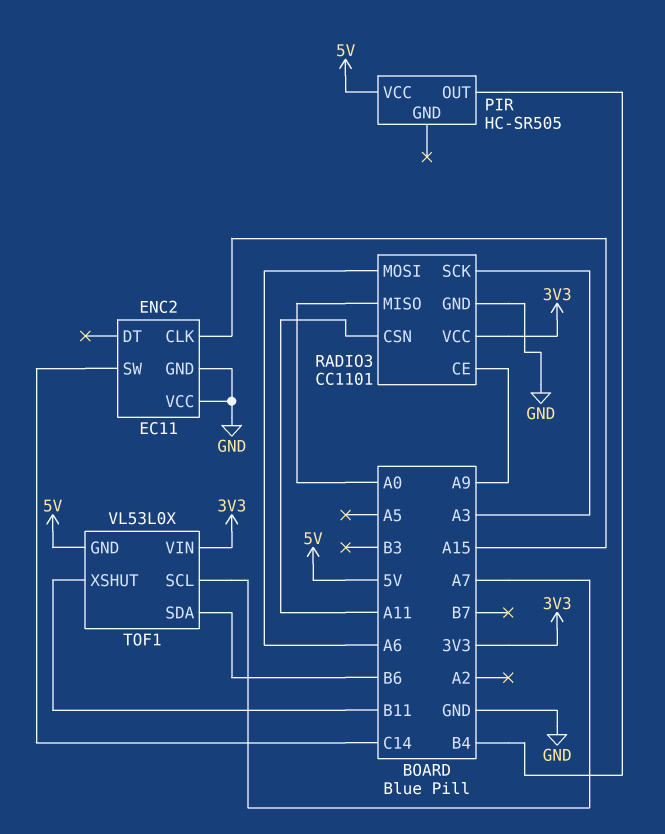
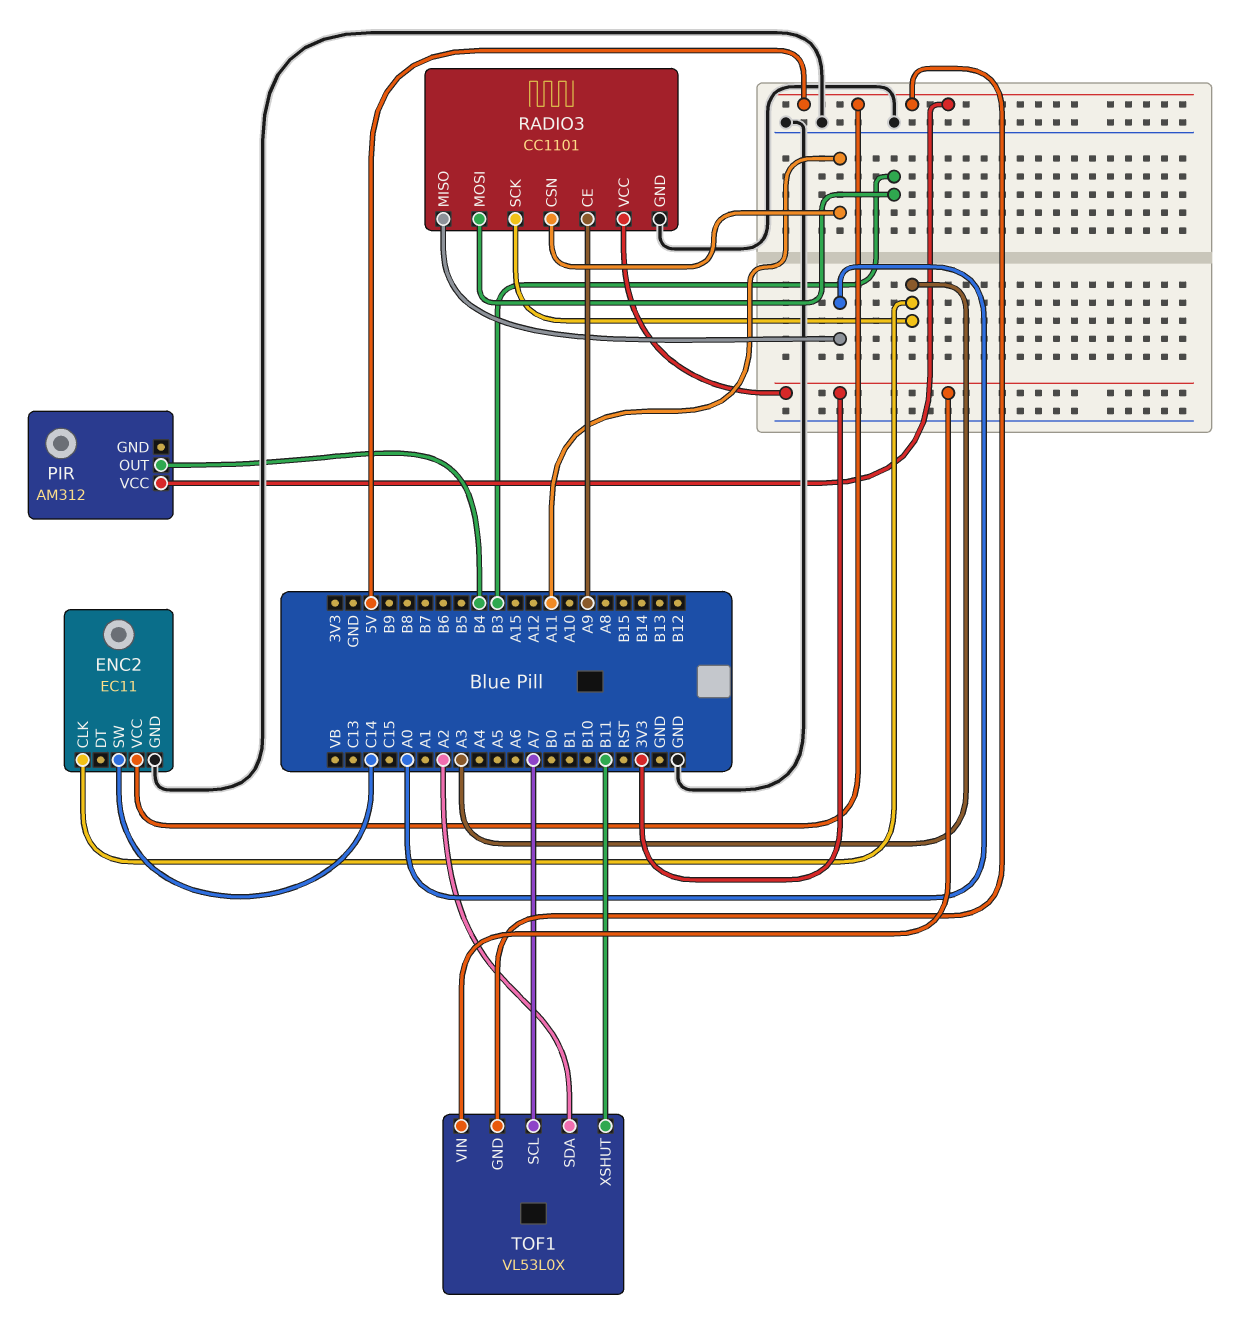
ENC2 pin CLK: A15 -> A3
ENC2 pin VCC: GND -> 5V
PIR: HC-SR505 -> AM312
RADIO3 pin MOSI: A6 -> B3
TOF1 pin SDA: B6 -> A2

